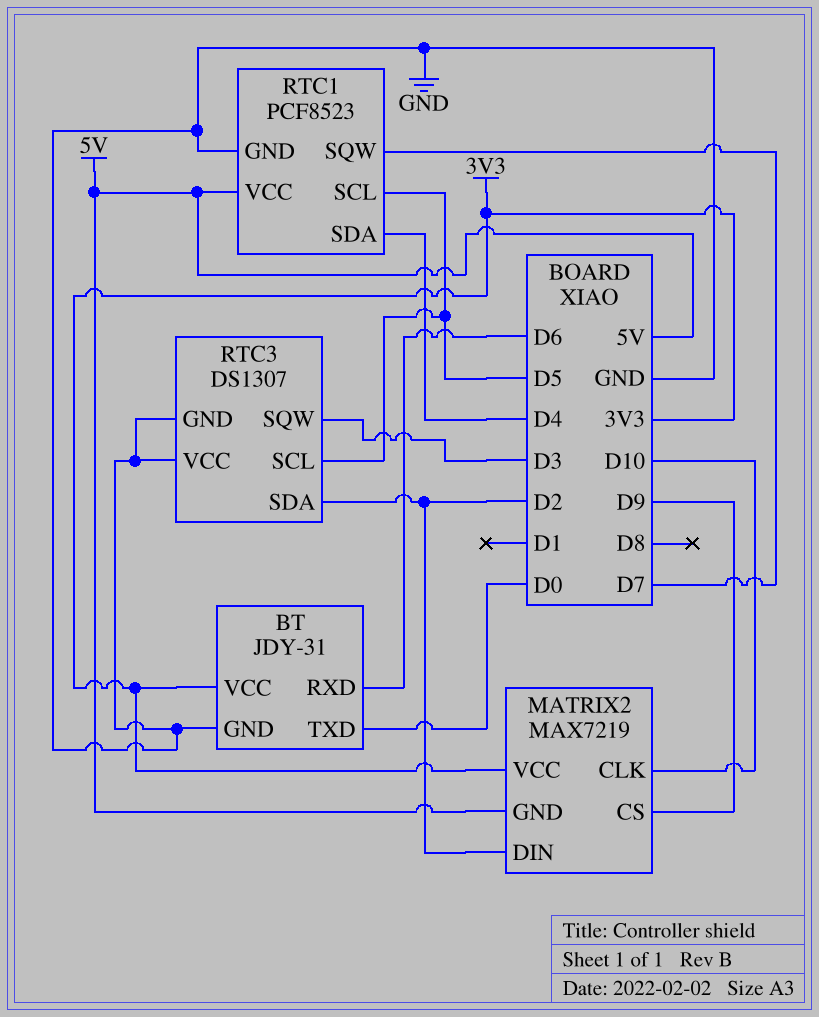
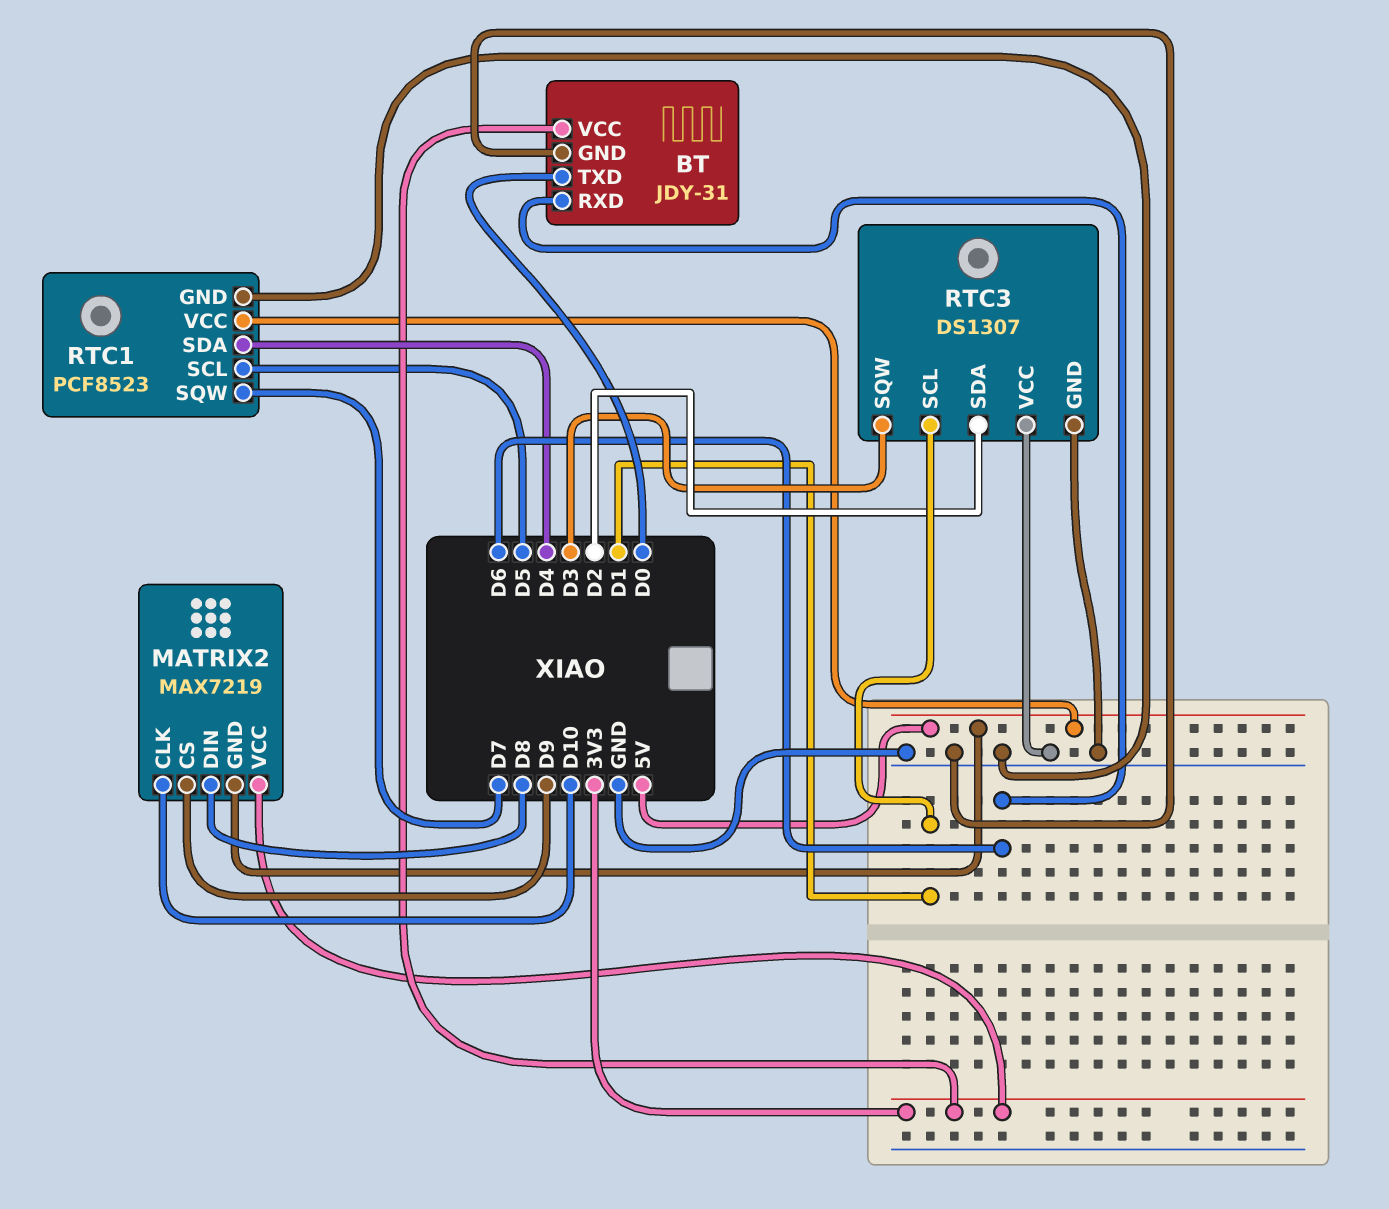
MATRIX2 pin DIN: D2 -> D8
RTC3 pin SCL: D5 -> D1

